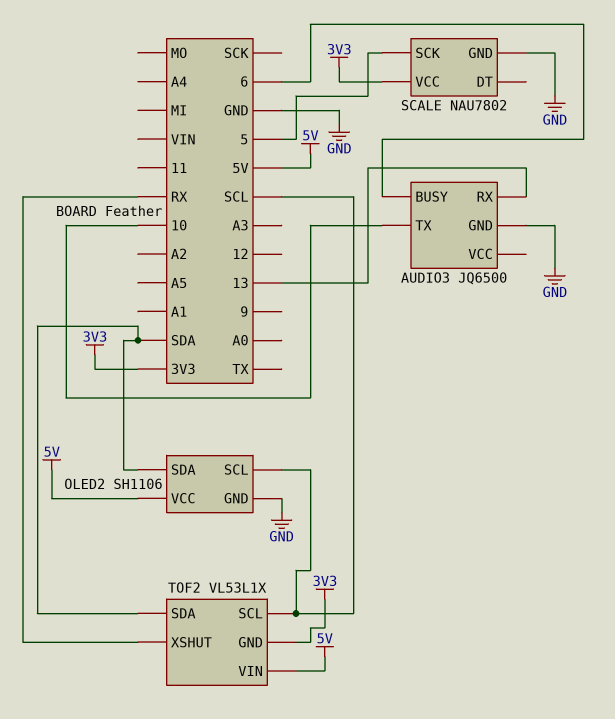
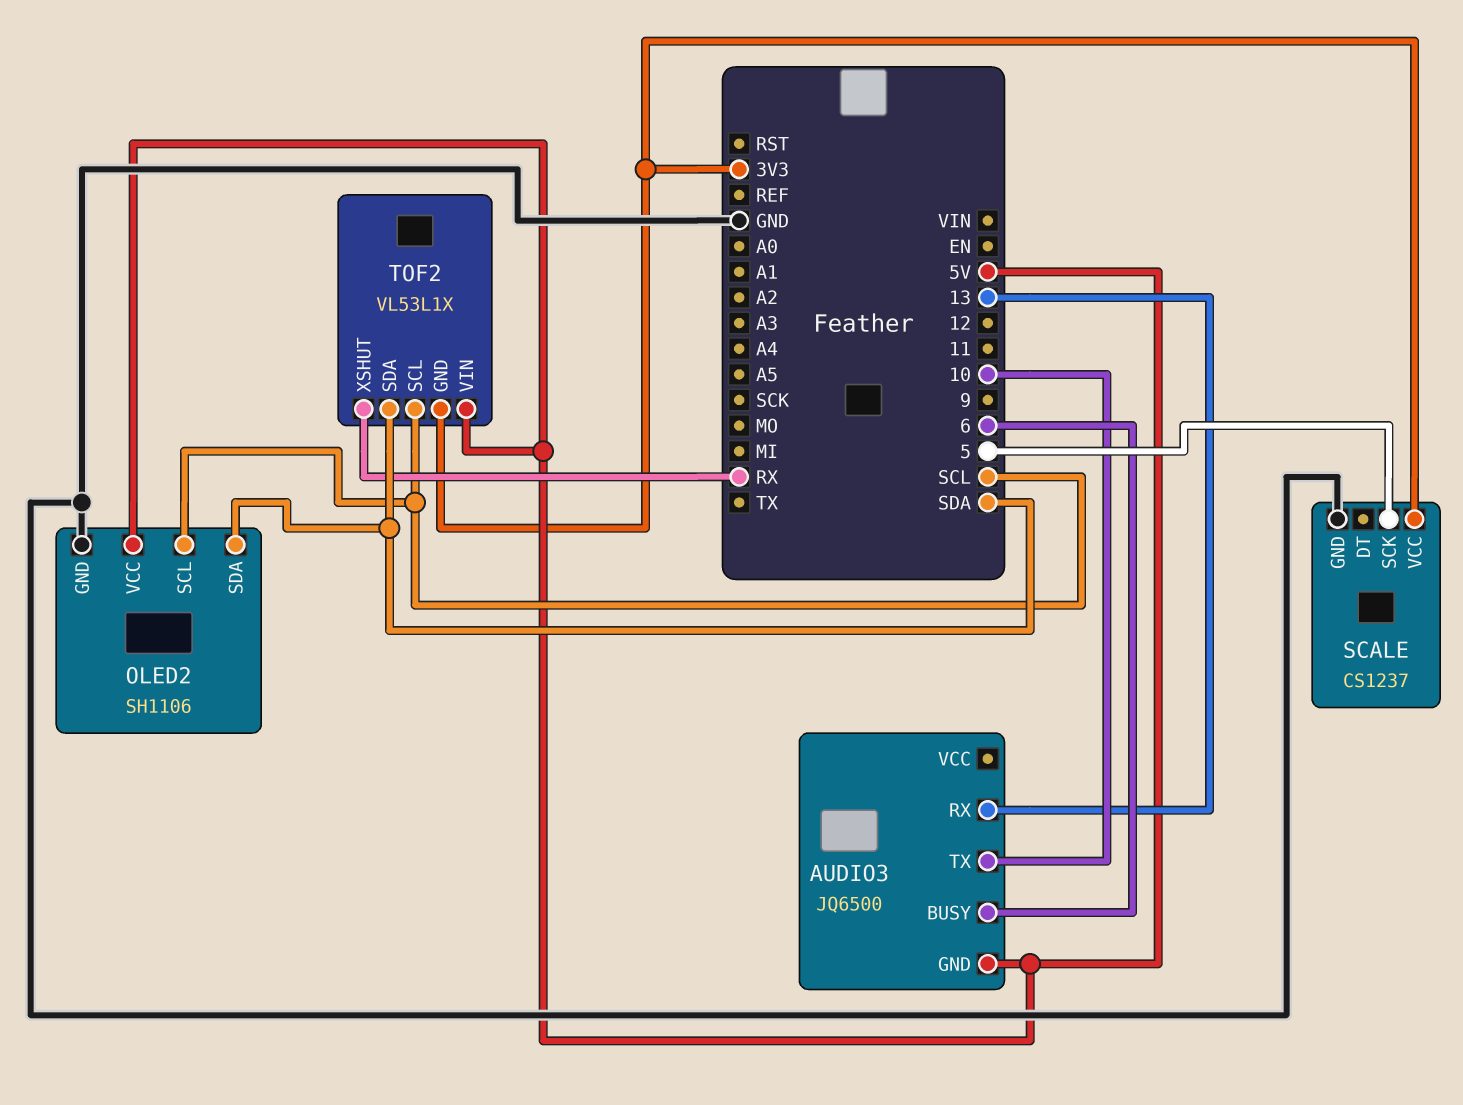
AUDIO3 pin GND: GND -> 5V
SCALE: NAU7802 -> CS1237

